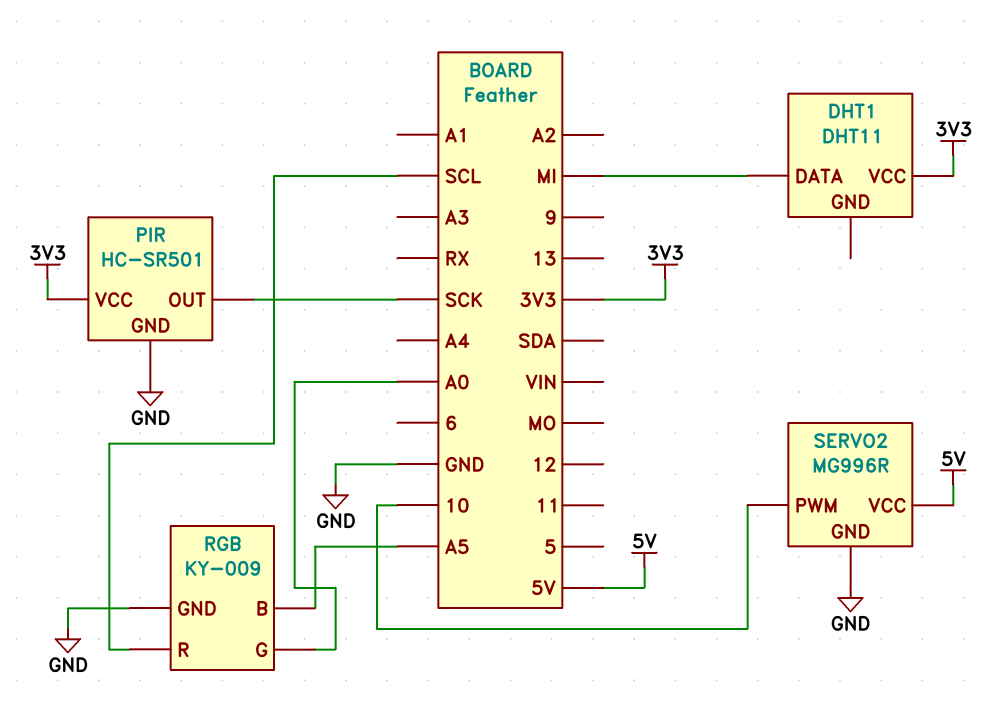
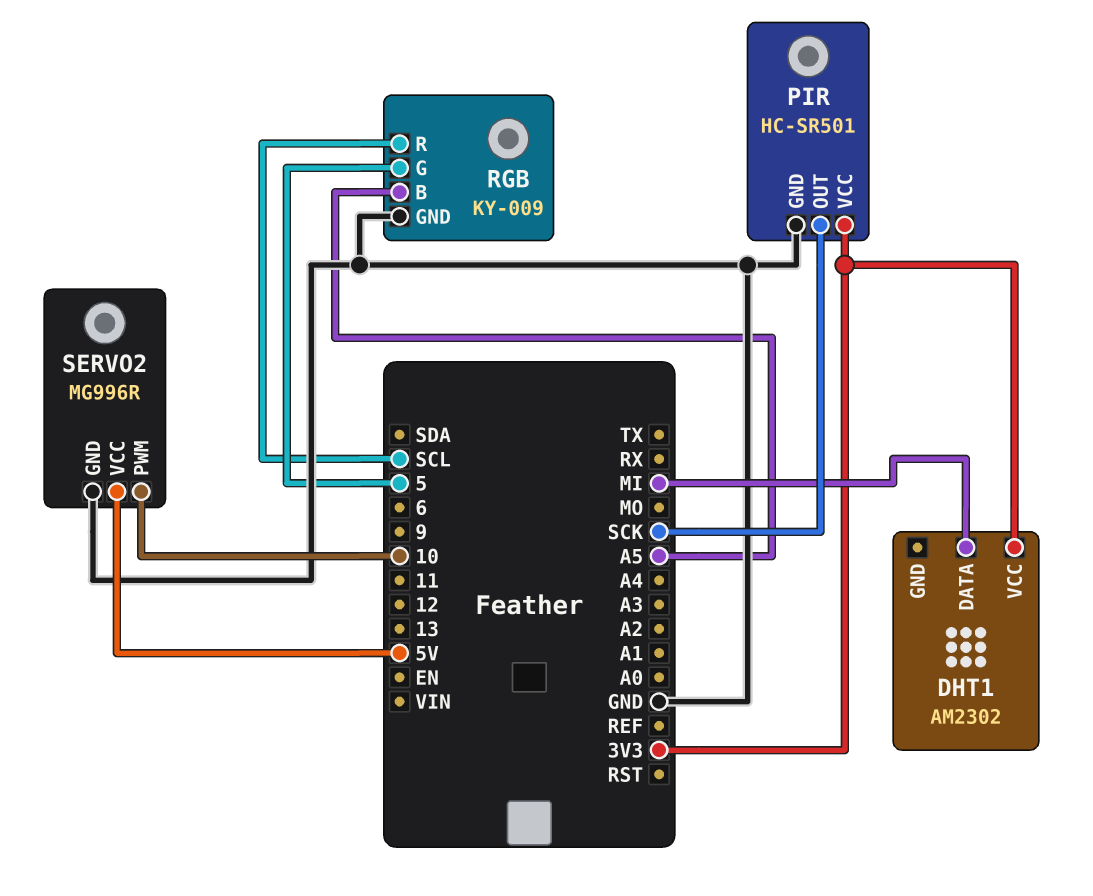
DHT1: DHT11 -> AM2302
RGB pin G: A0 -> 5

